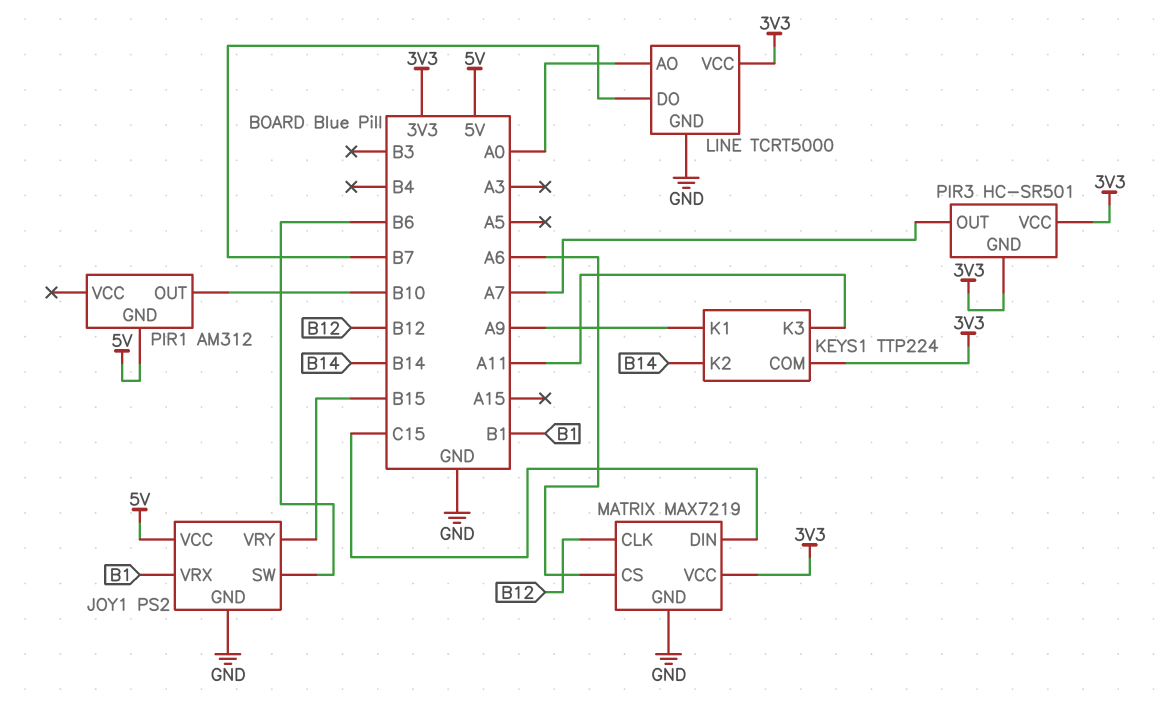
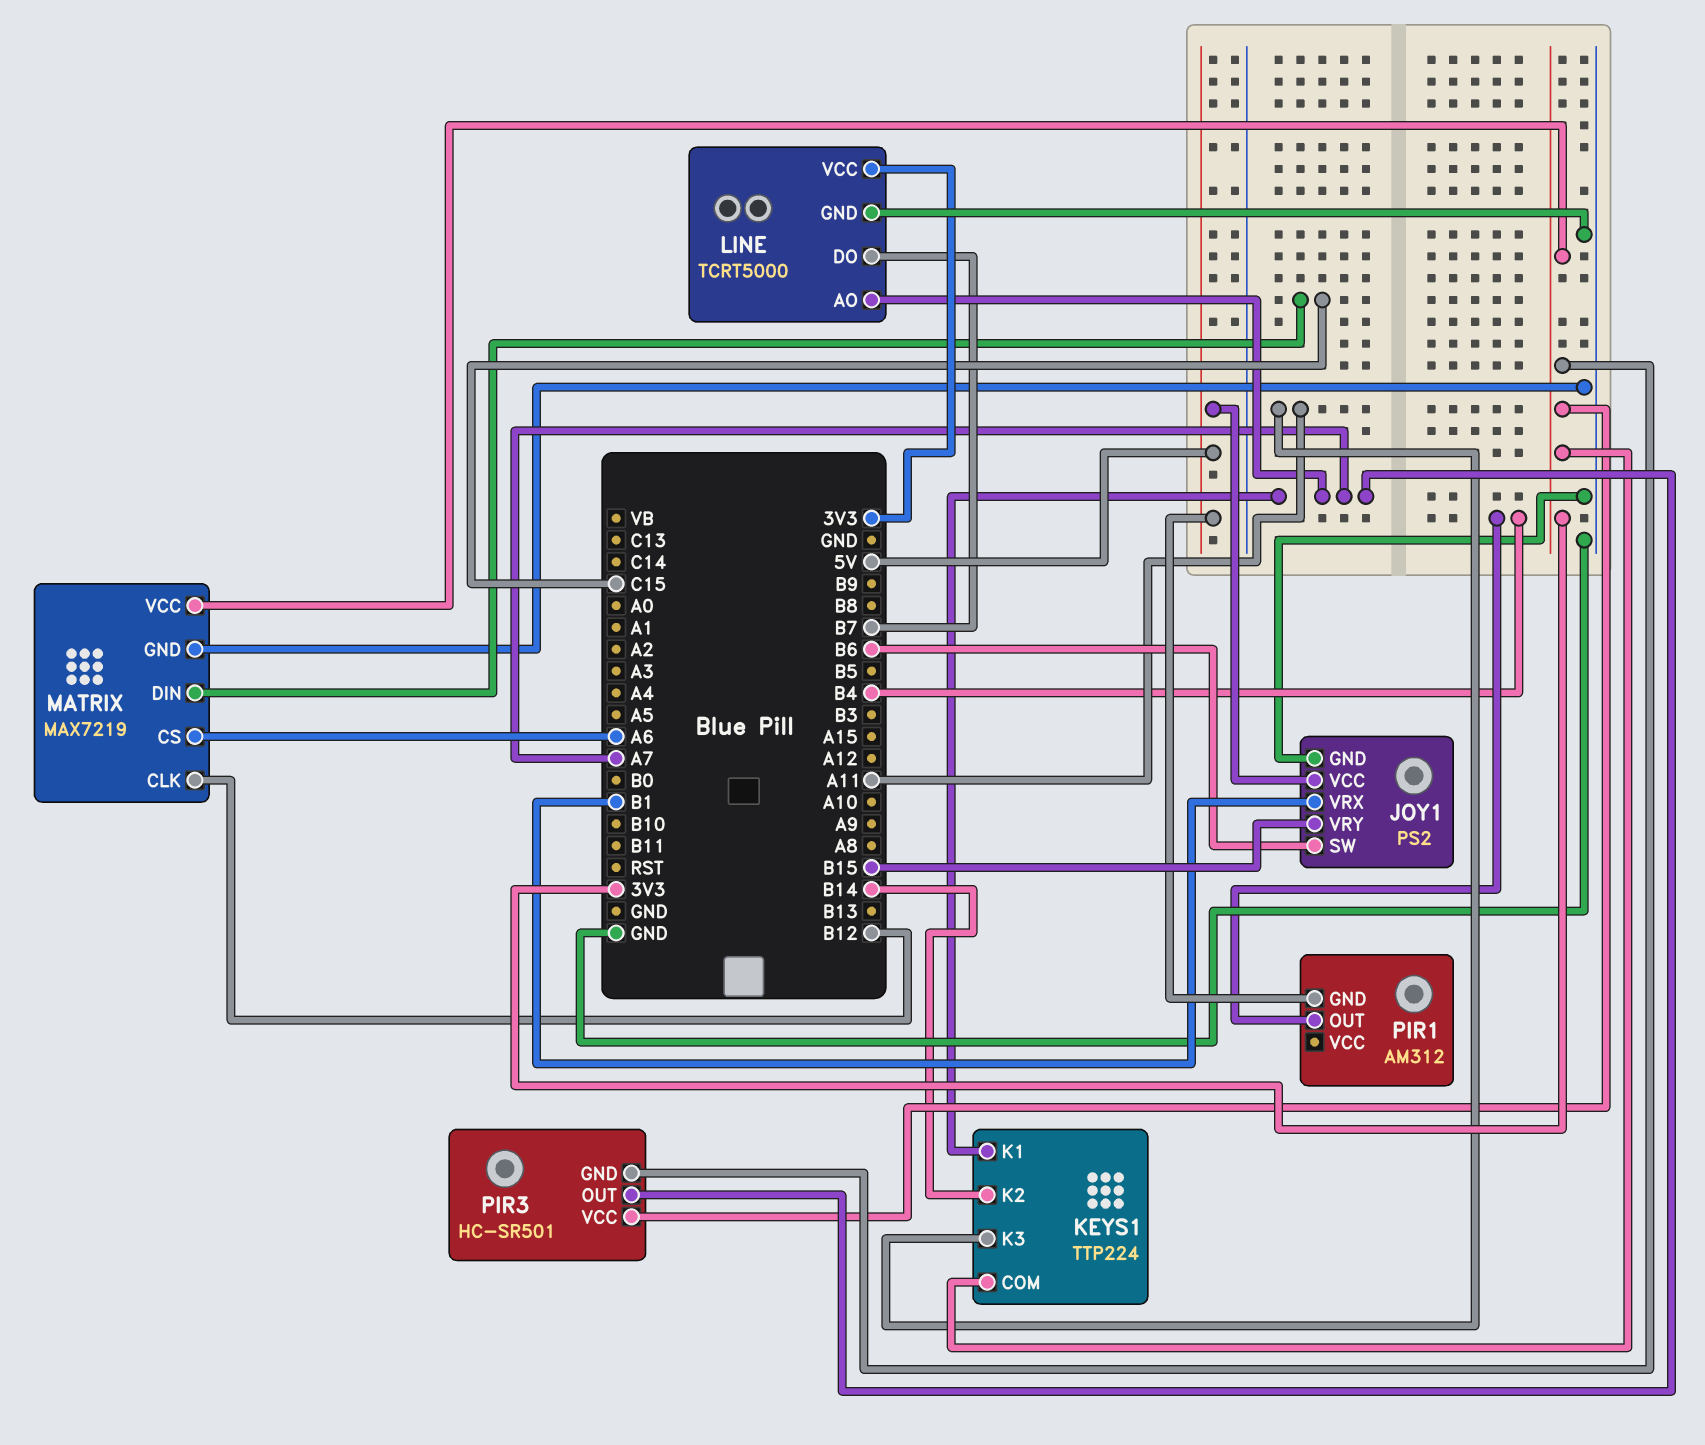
KEYS1 pin K1: A9 -> A7
LINE pin AO: A0 -> A7
PIR1 pin OUT: B10 -> B4

